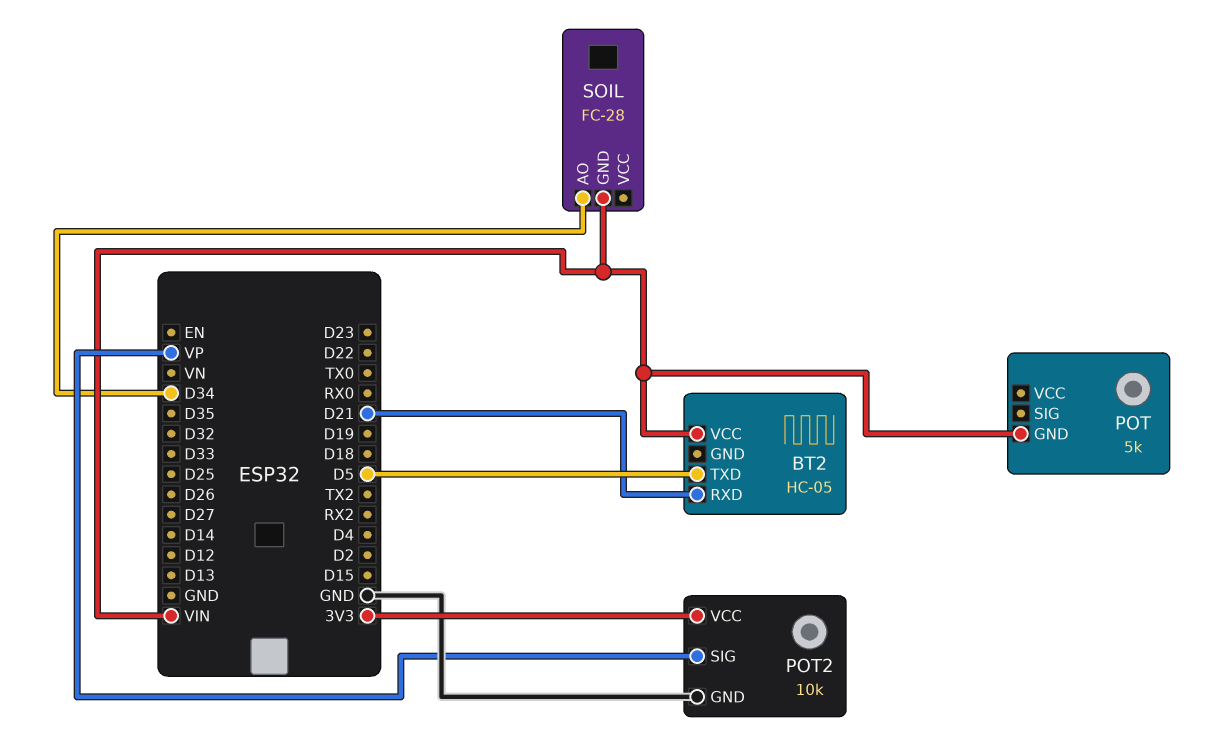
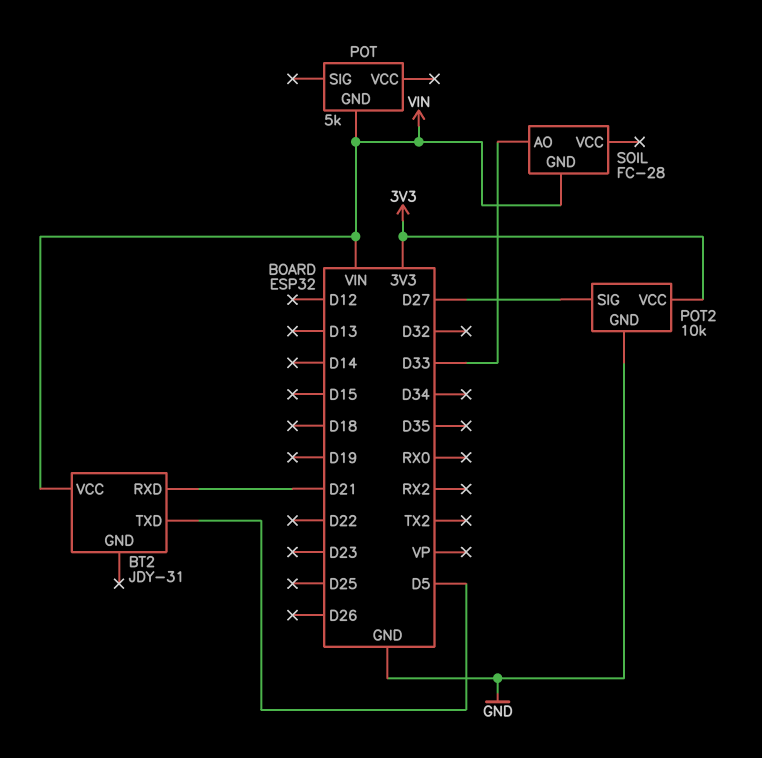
BT2: HC-05 -> JDY-31
POT2 pin SIG: VP -> D27
SOIL pin AO: D34 -> D33

